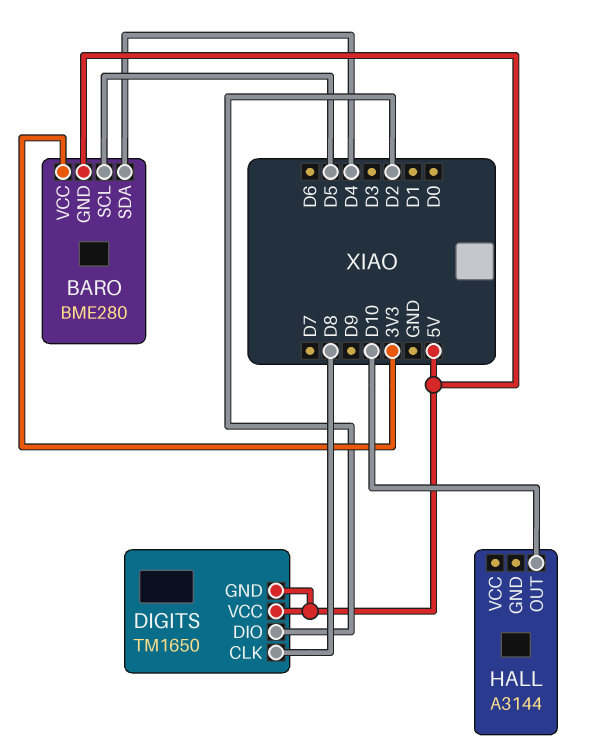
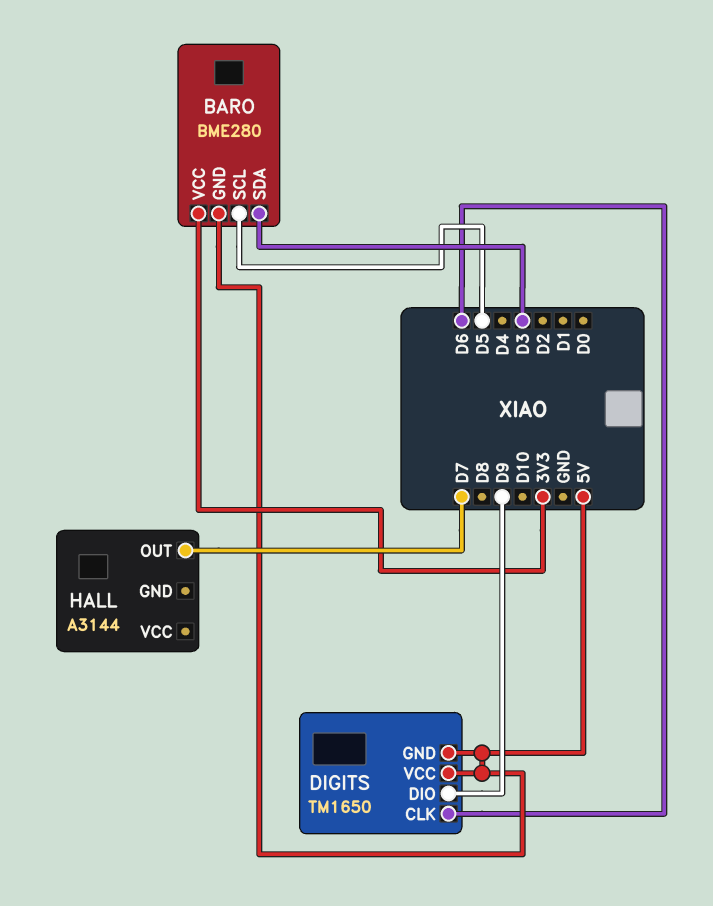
BARO pin SDA: D4 -> D3
DIGITS pin CLK: D8 -> D6
DIGITS pin DIO: D2 -> D9
HALL pin OUT: D10 -> D7

